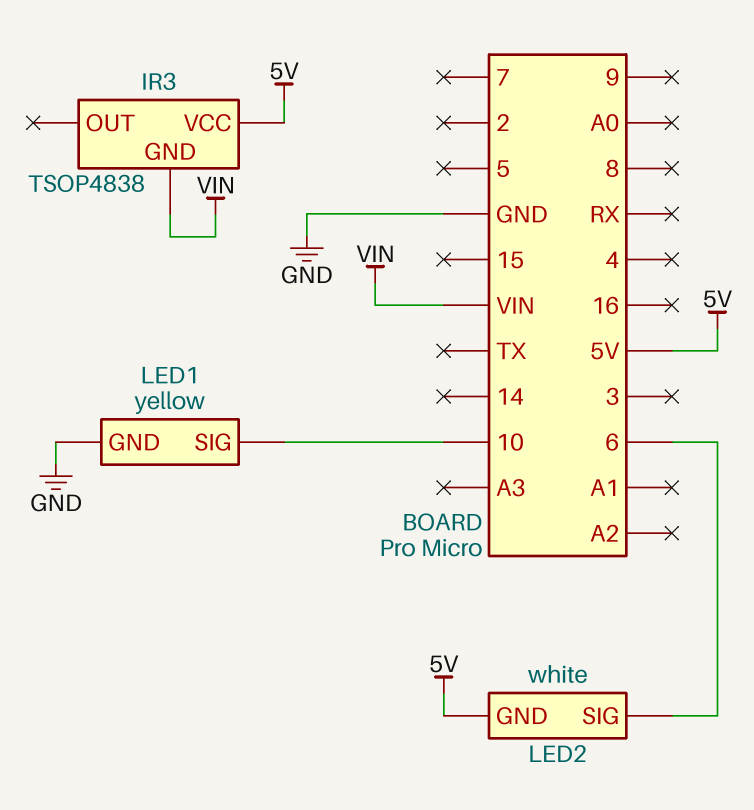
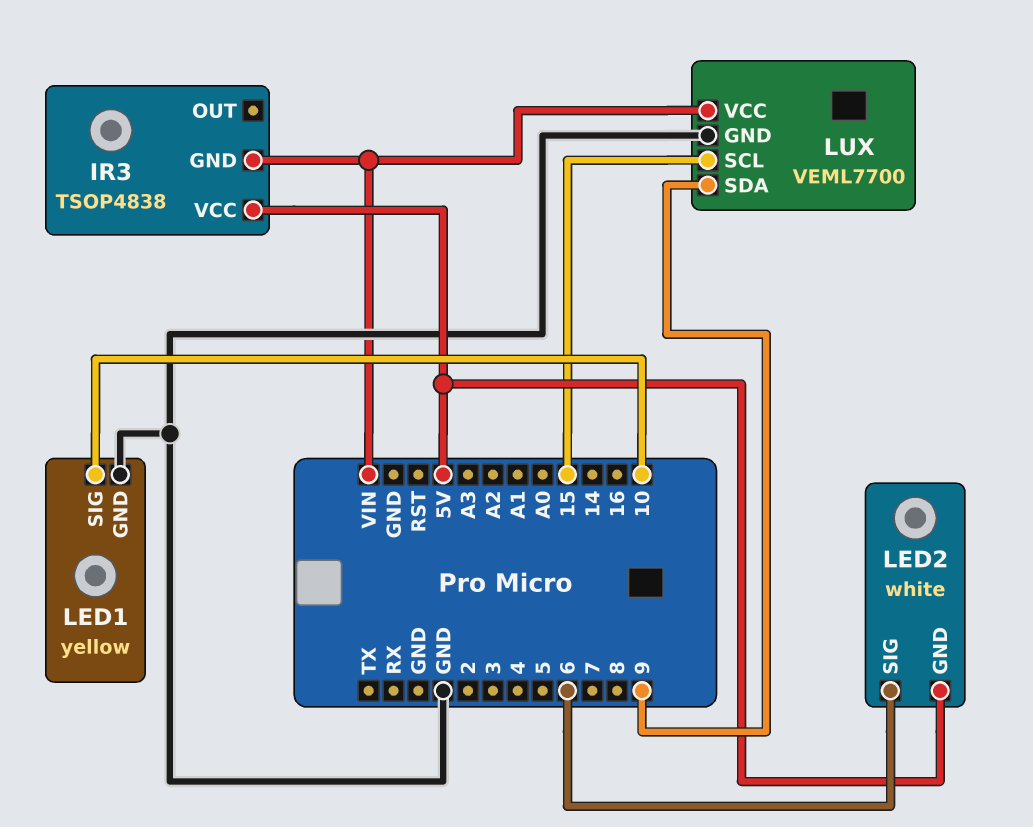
LUX: none -> VEML7700
LUX pin GND: none -> GND
LUX pin SCL: none -> 15
LUX pin SDA: none -> 9
LUX pin VCC: none -> VIN

